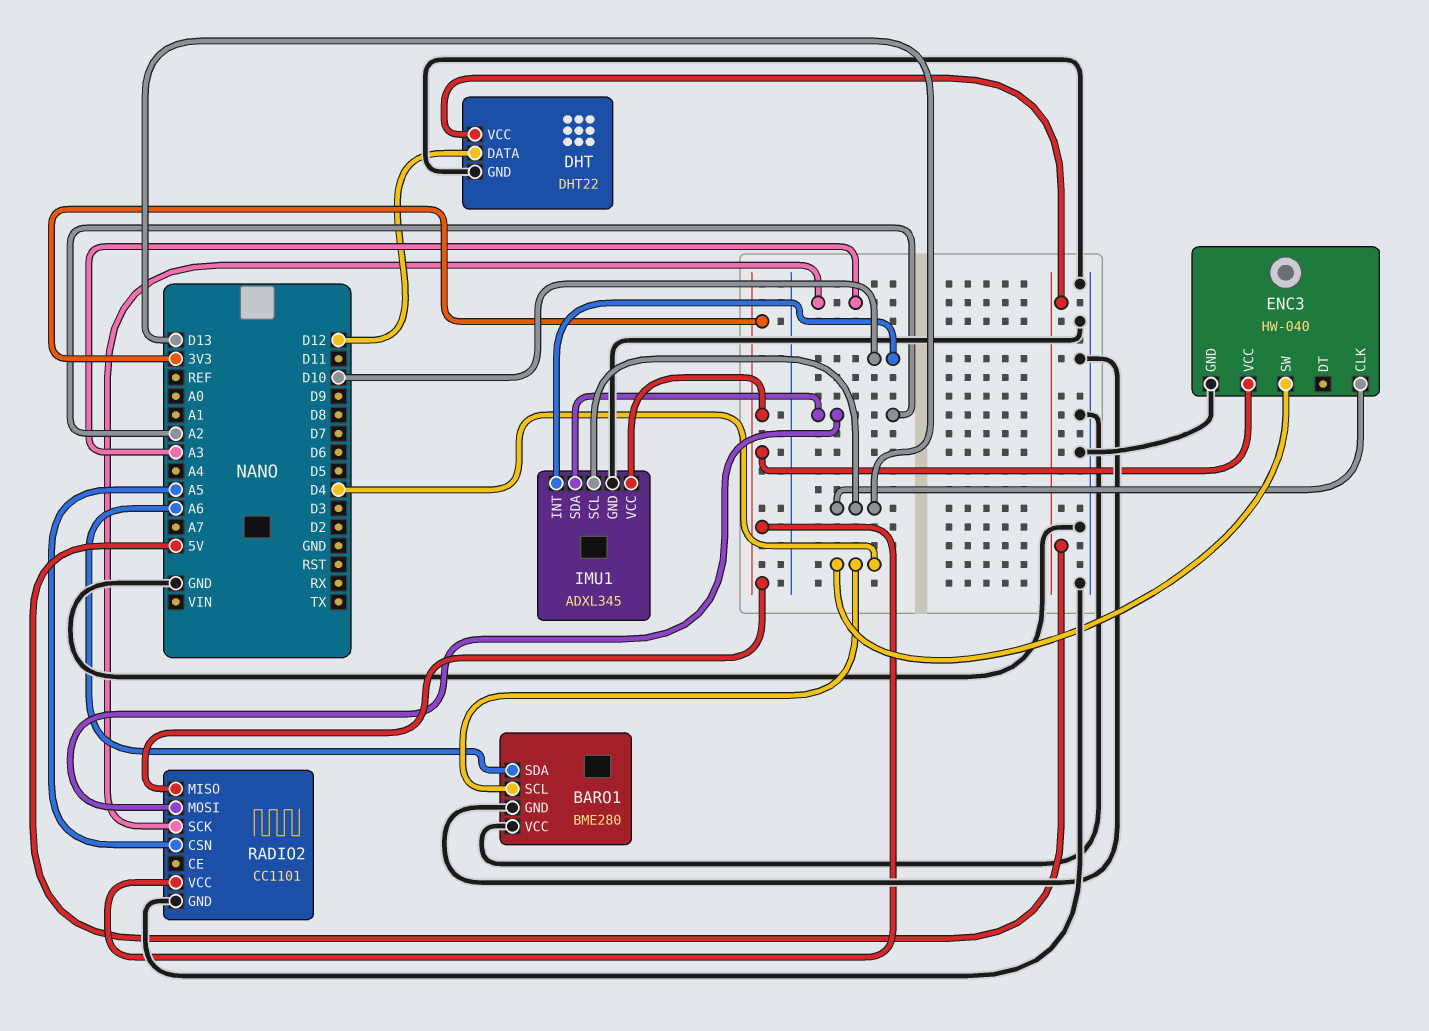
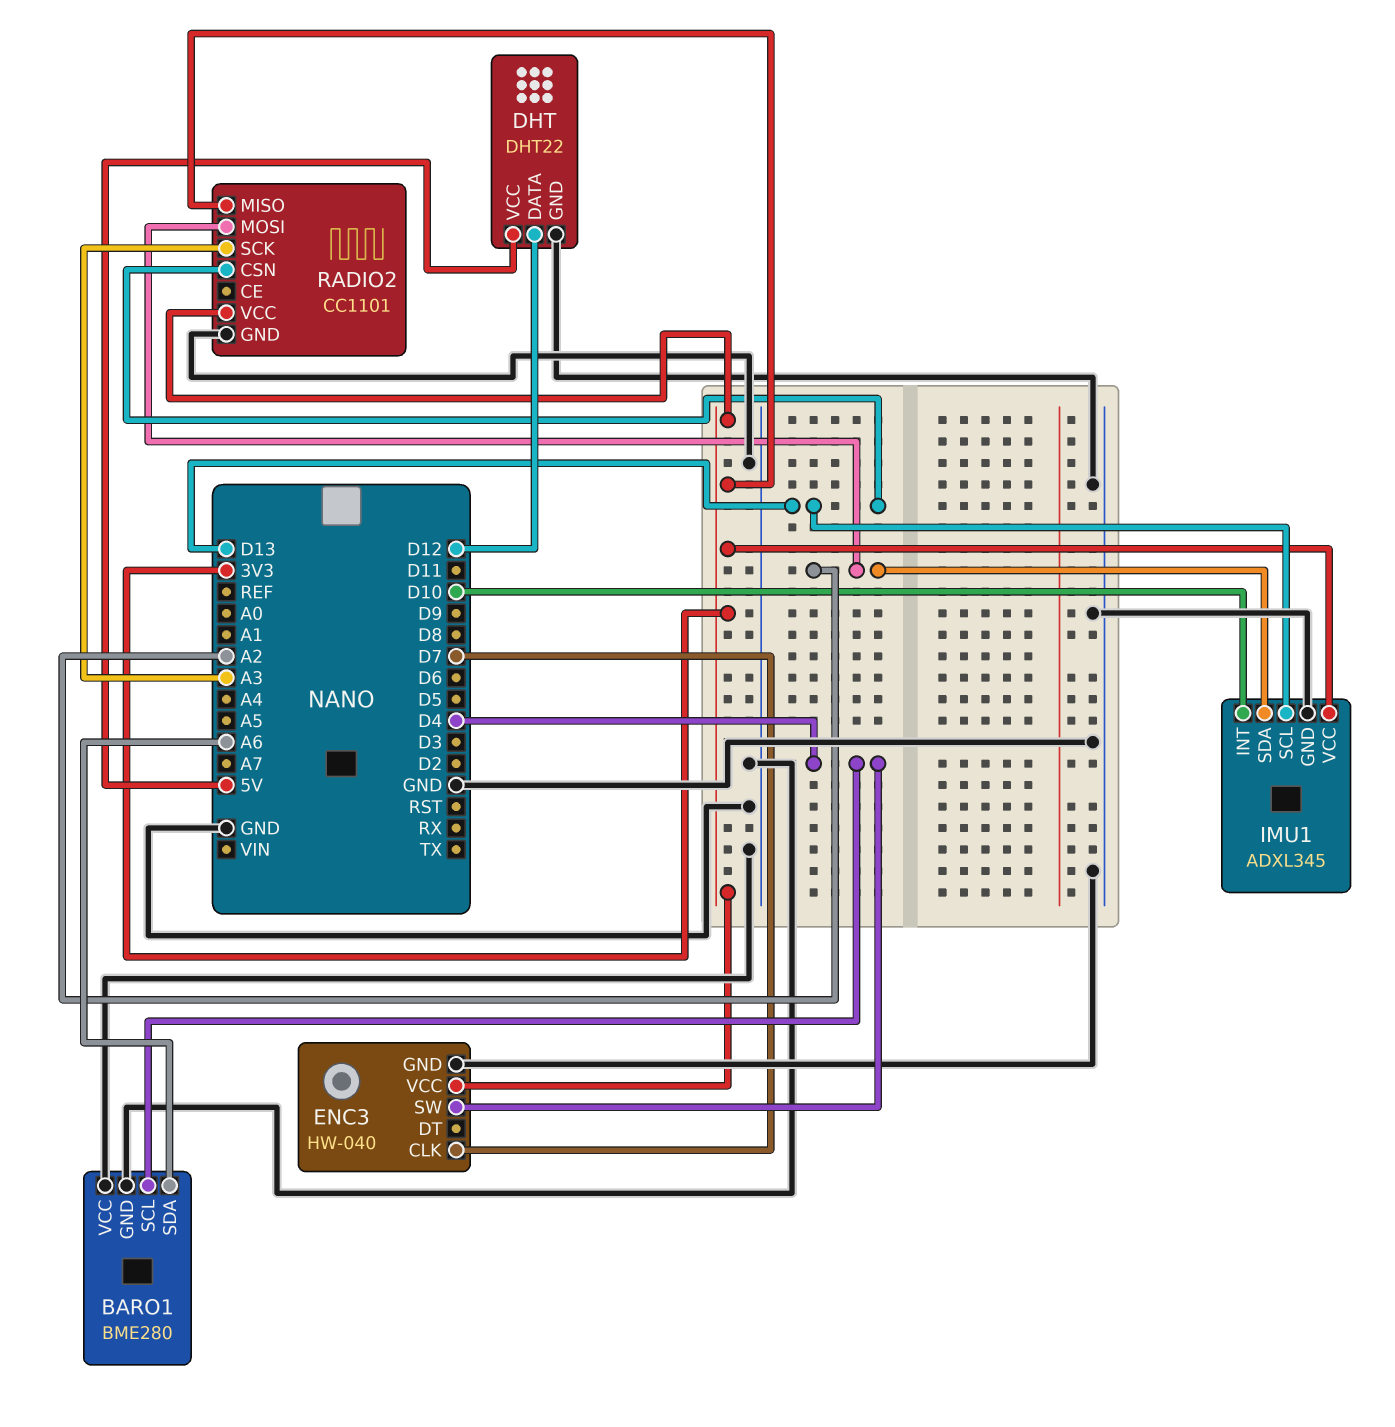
ENC3 pin CLK: D13 -> D7
RADIO2 pin CSN: A5 -> D13

